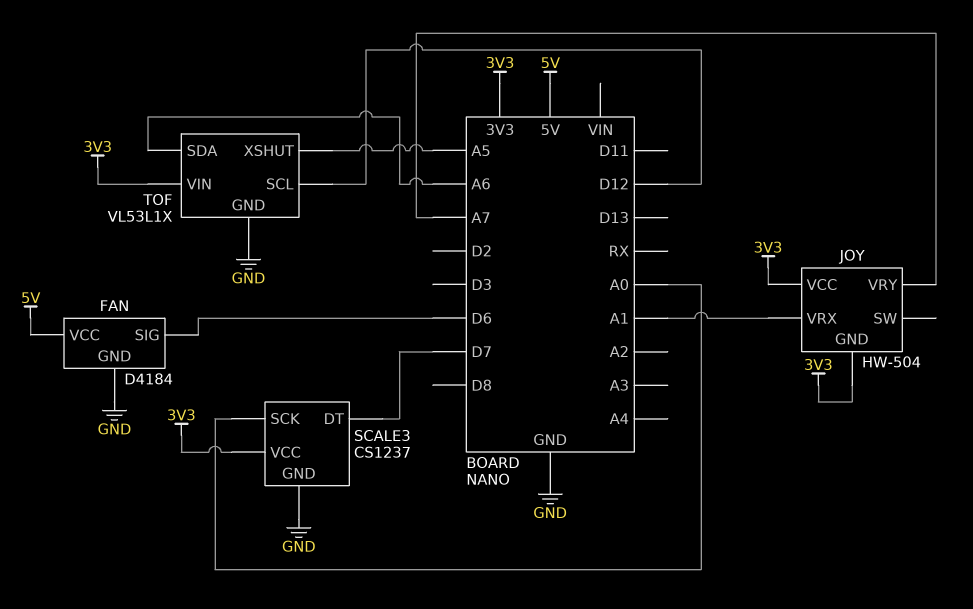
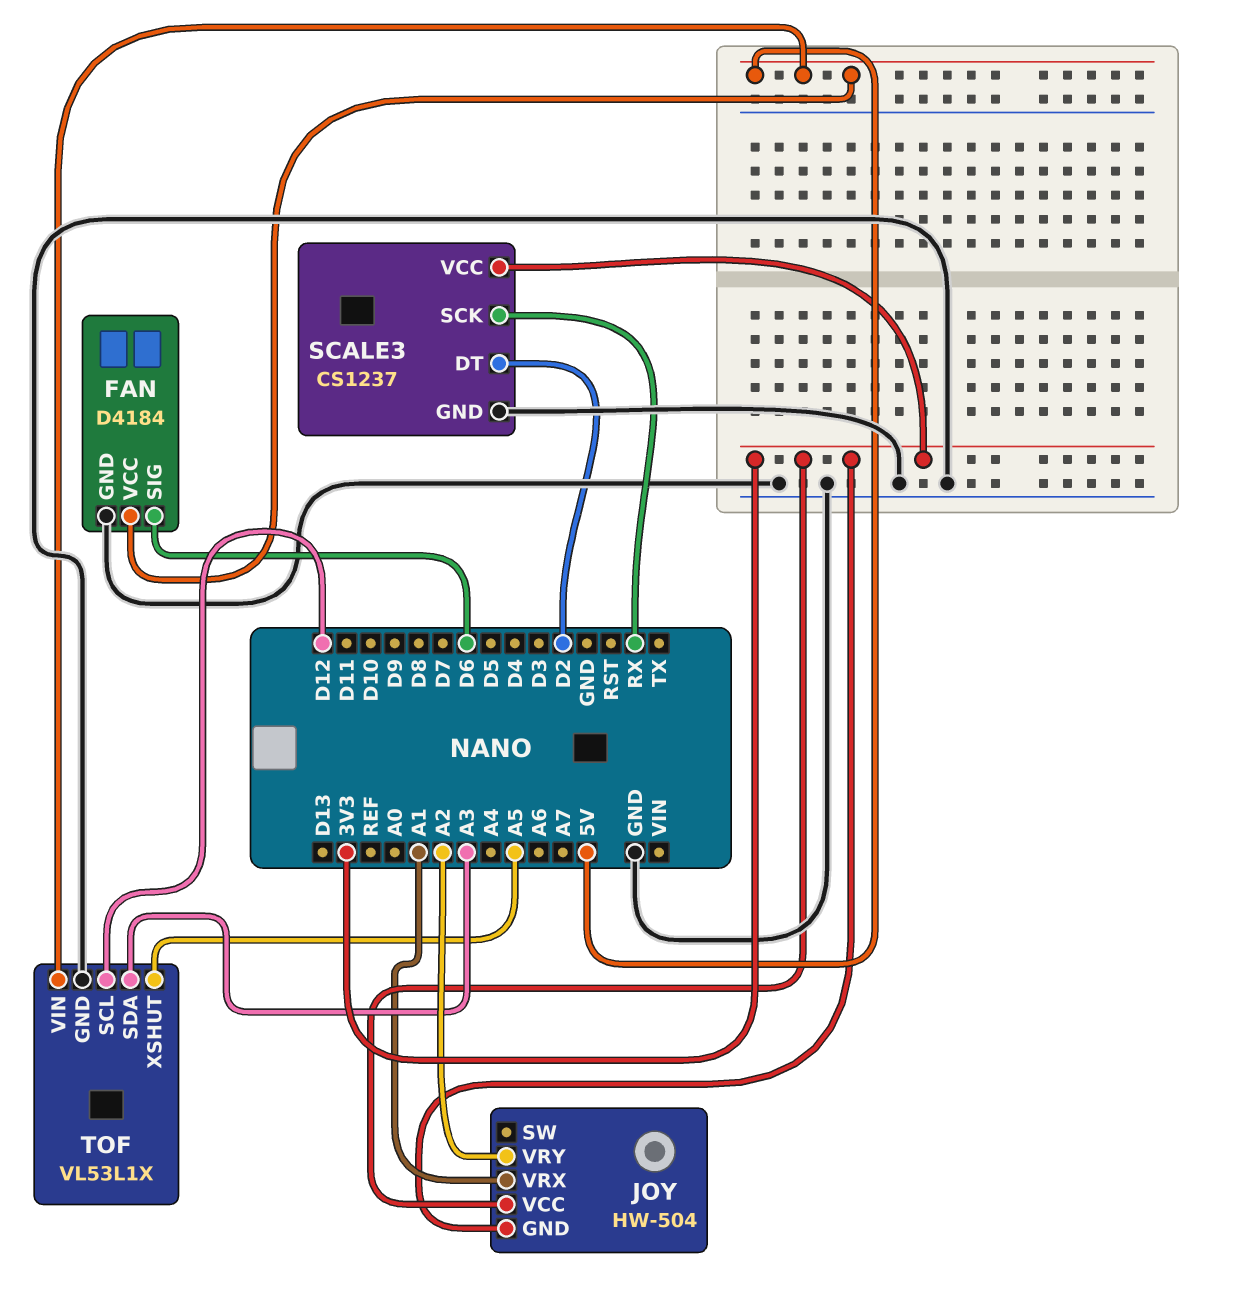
JOY pin VRY: A7 -> A2
SCALE3 pin DT: D7 -> D2
SCALE3 pin SCK: A0 -> RX
TOF pin SDA: A6 -> A3
TOF pin VIN: 3V3 -> 5V

